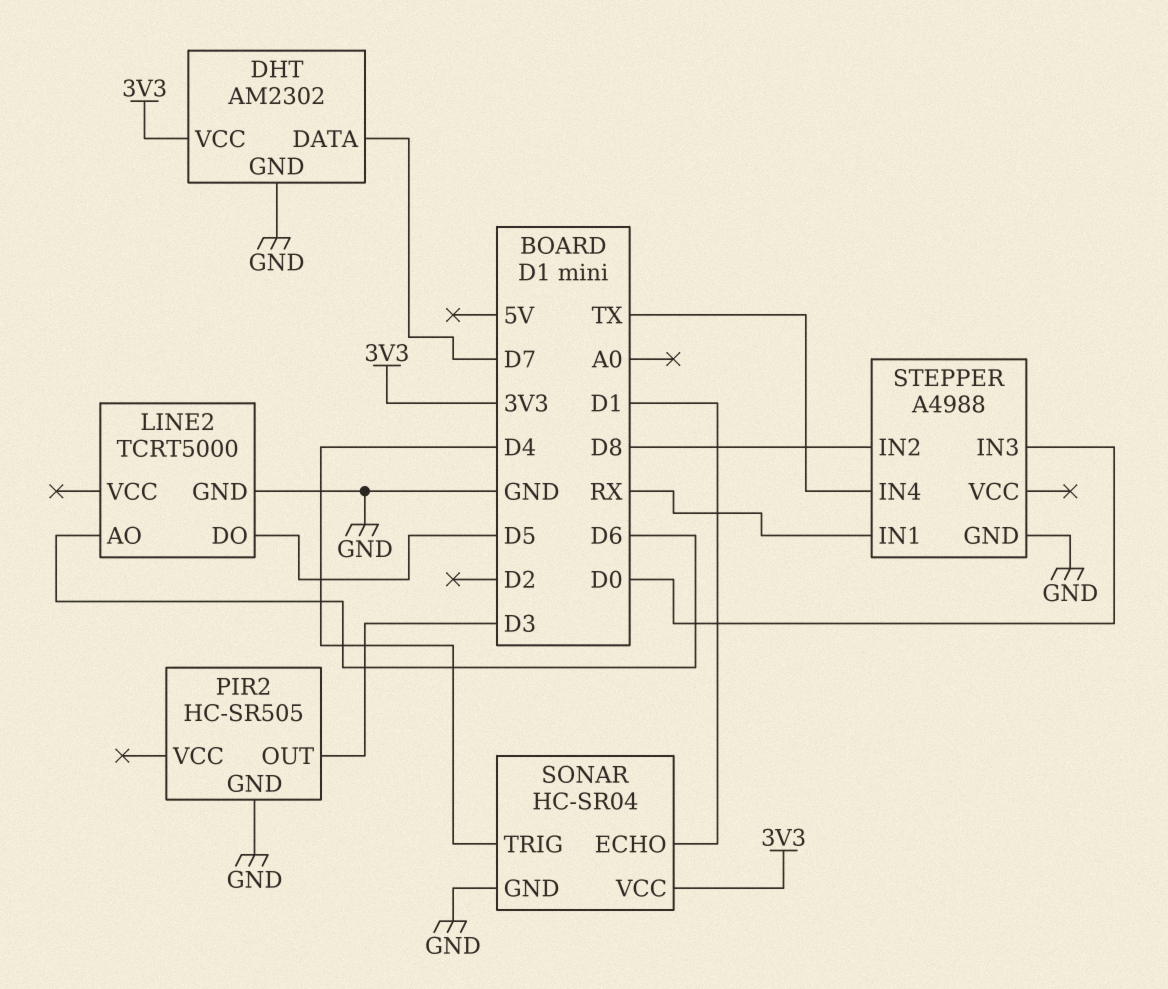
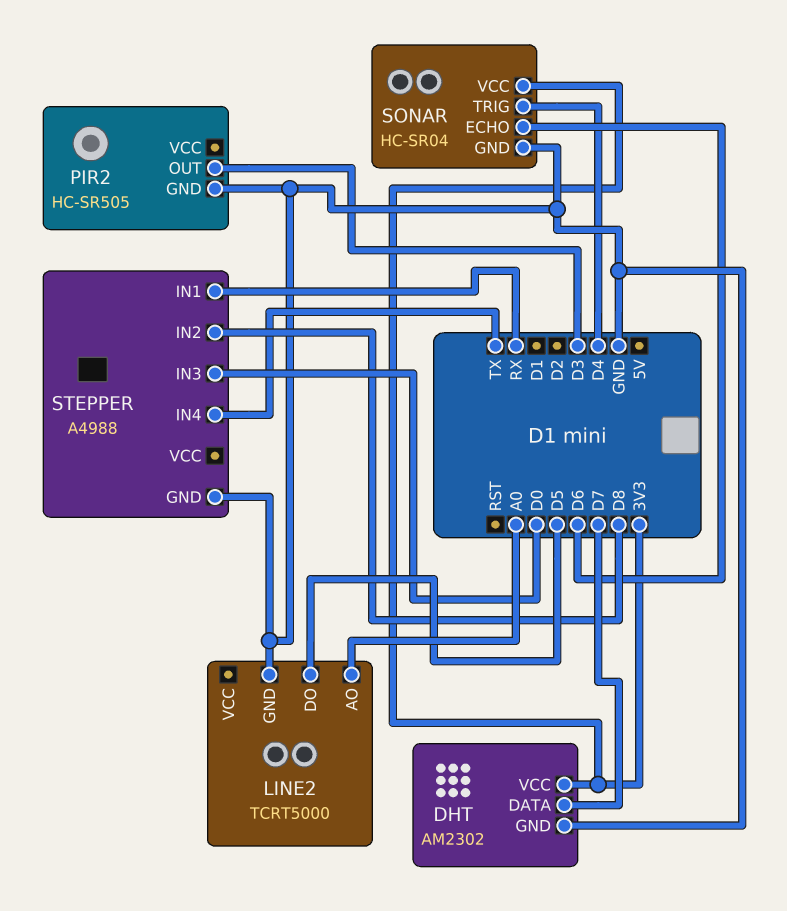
LINE2 pin AO: D6 -> A0
SONAR pin ECHO: D1 -> D6

